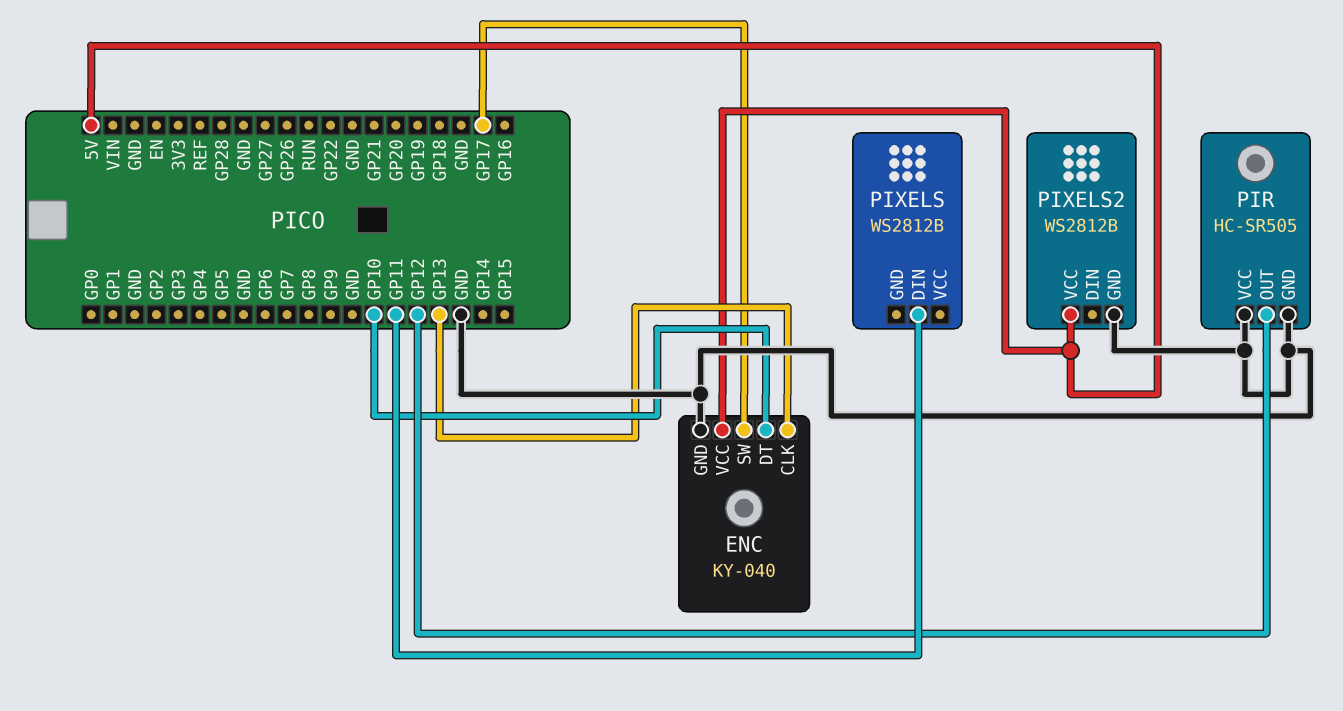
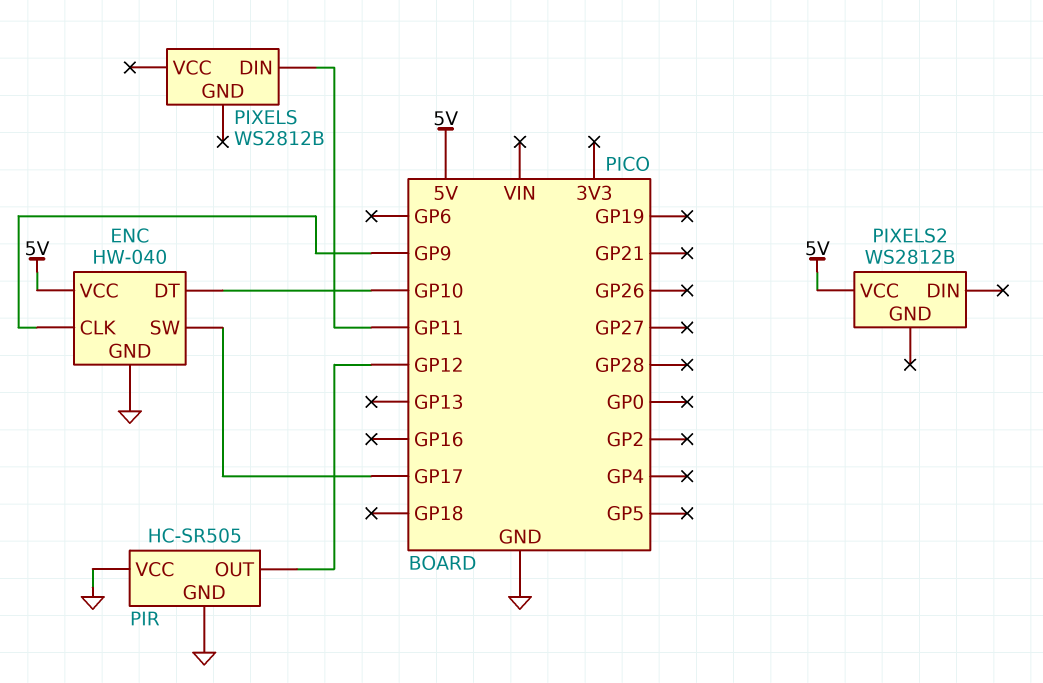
ENC: KY-040 -> HW-040
ENC pin CLK: GP13 -> GP9
PIXELS2 pin GND: GND -> none

